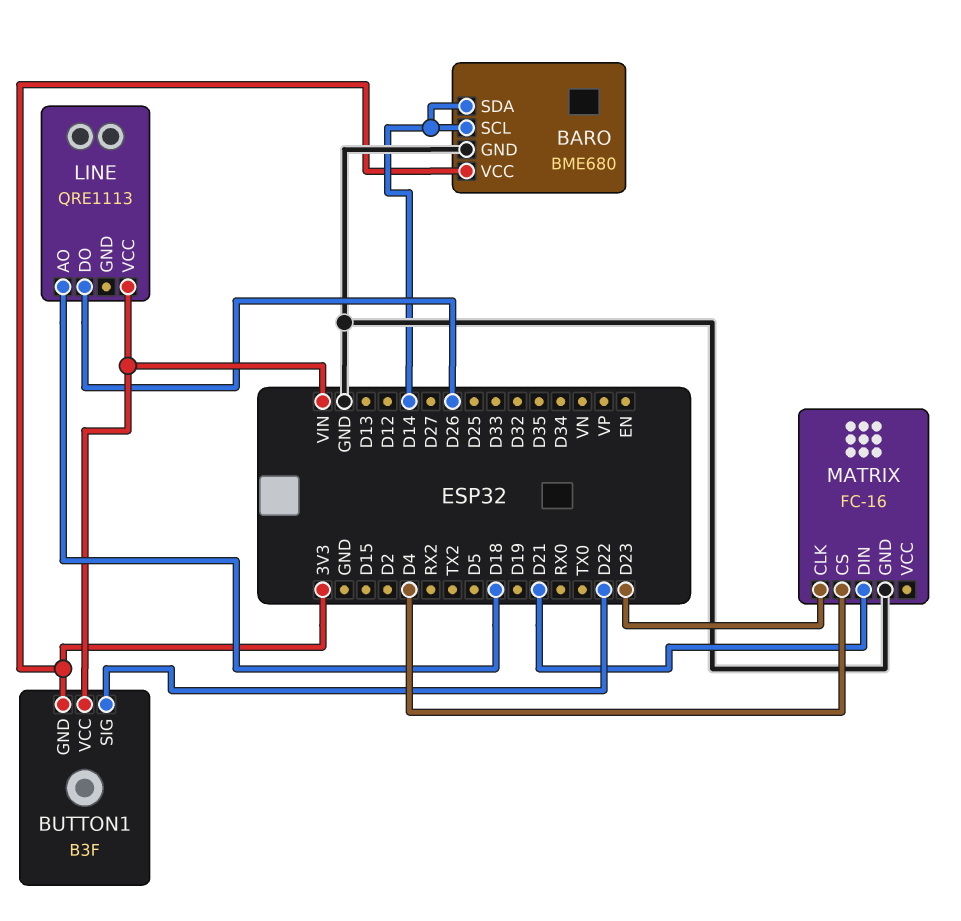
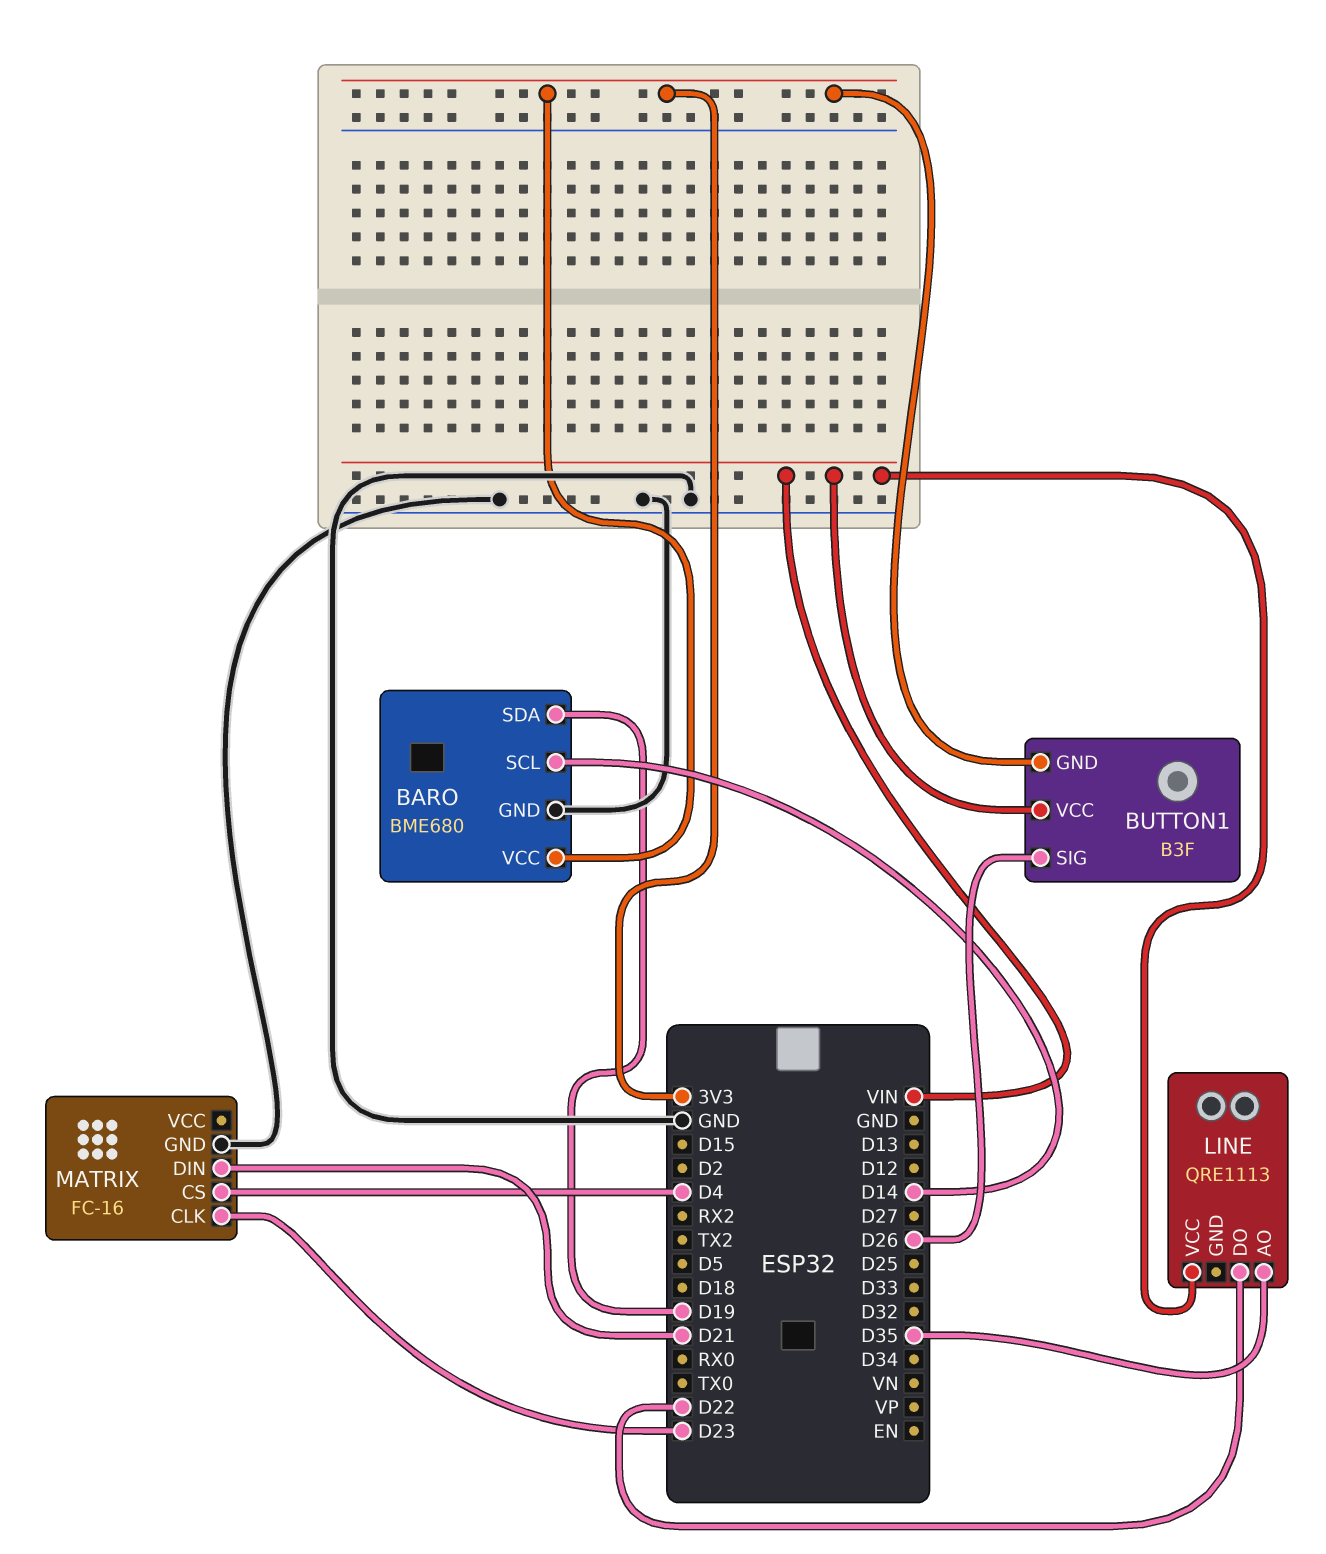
BARO pin SDA: D14 -> D19
BUTTON1 pin SIG: D22 -> D26
LINE pin AO: D18 -> D35
LINE pin DO: D26 -> D22

